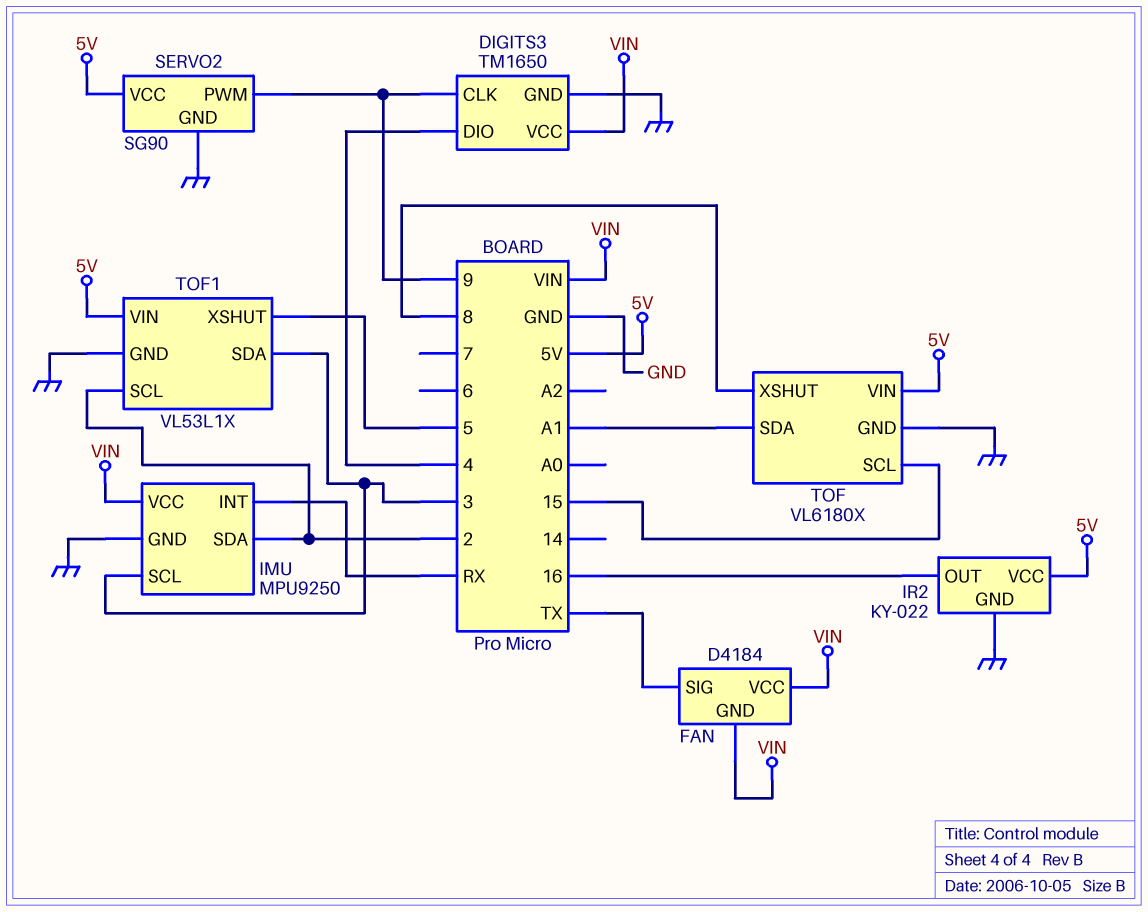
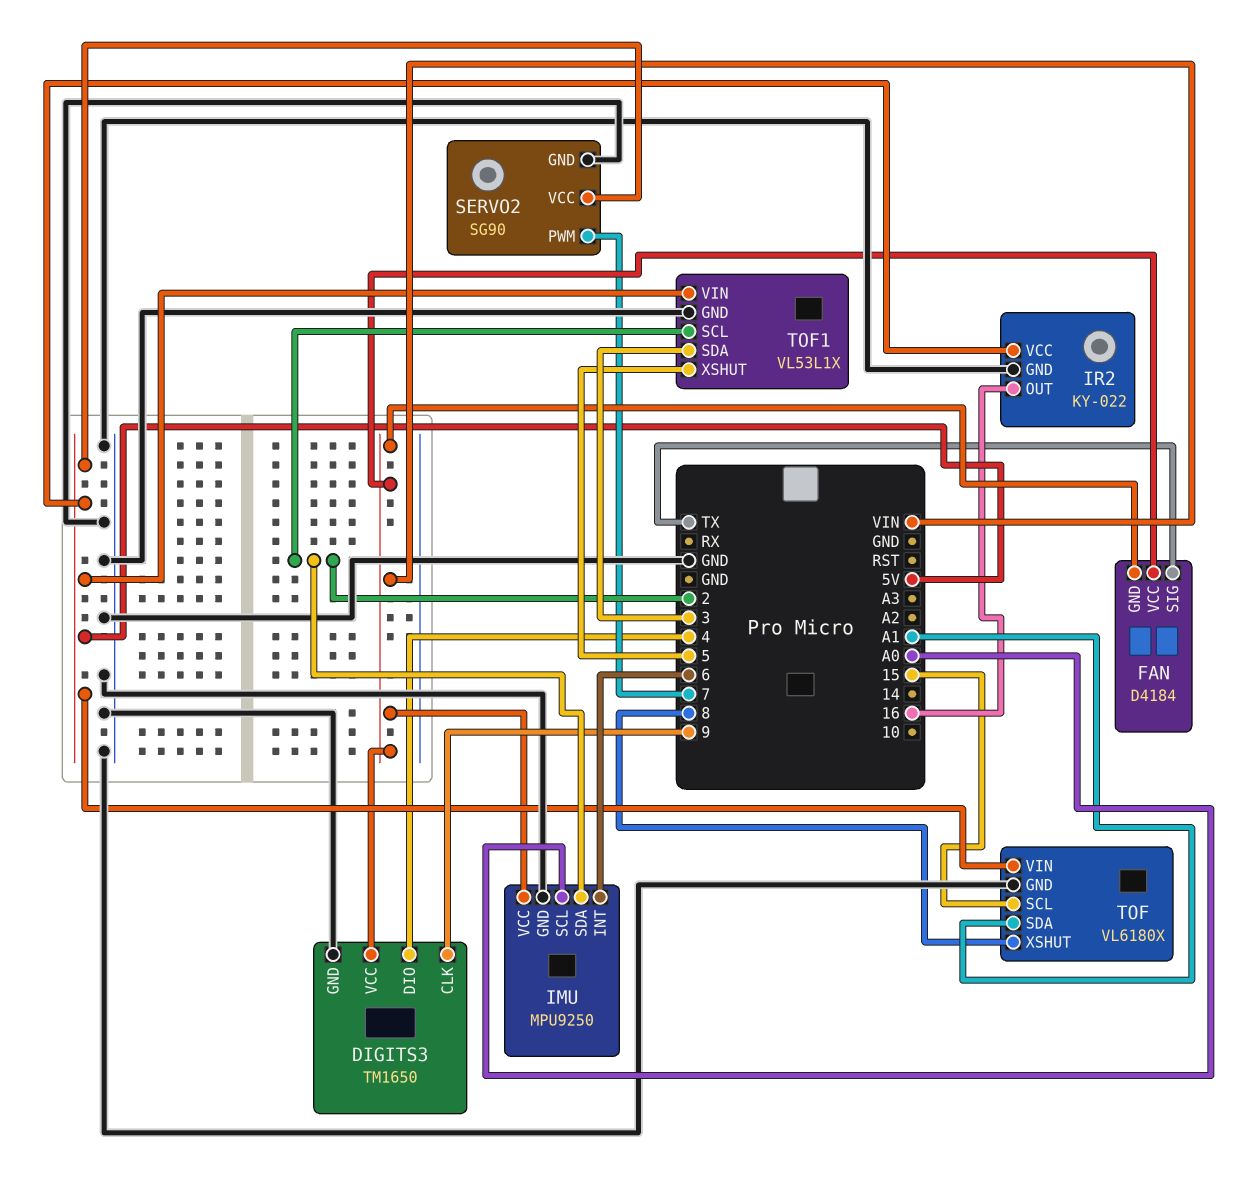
IMU pin INT: RX -> 6
IMU pin SCL: 3 -> A0
SERVO2 pin PWM: 9 -> 7

